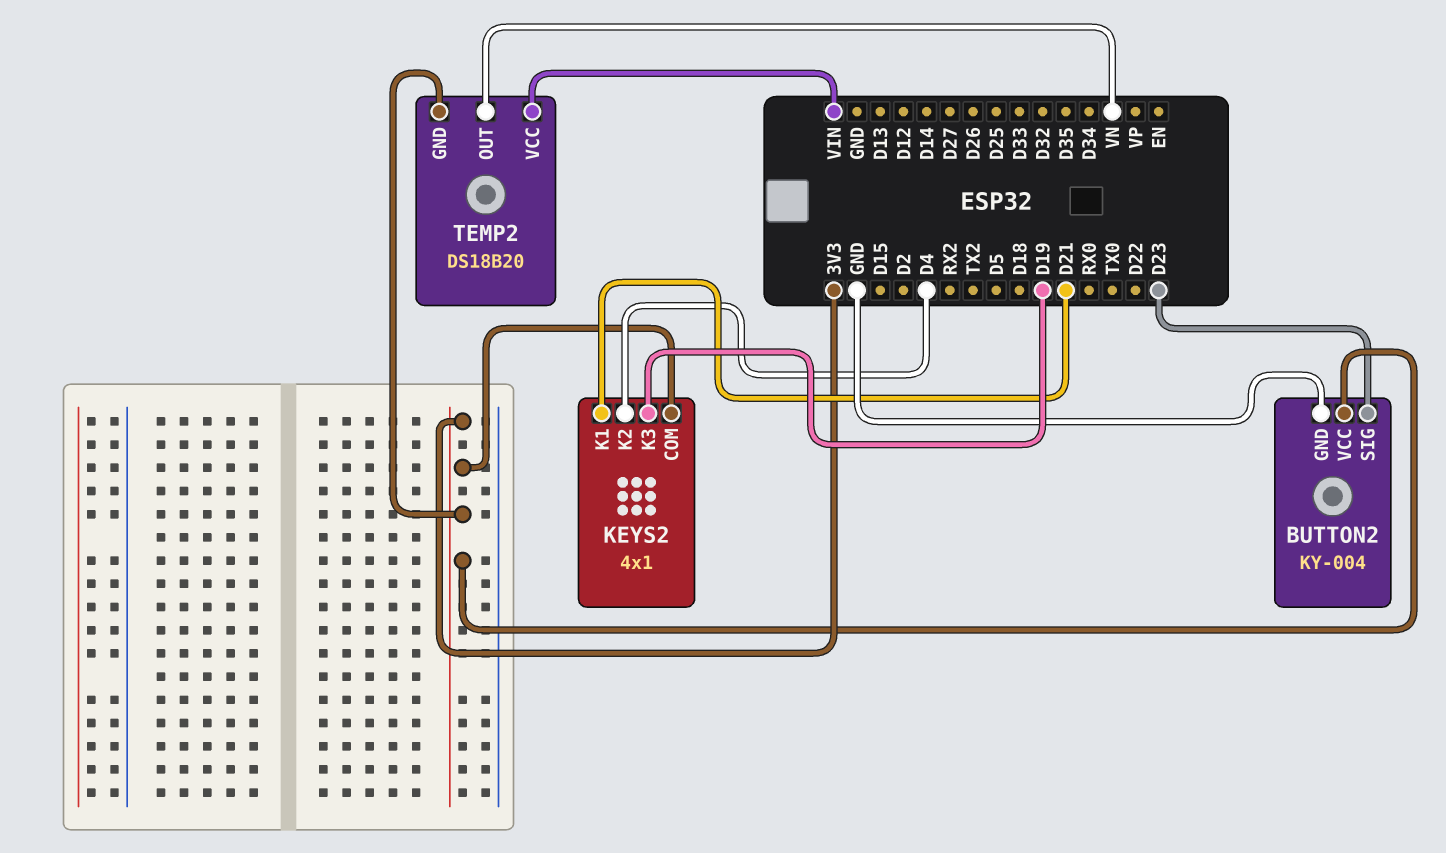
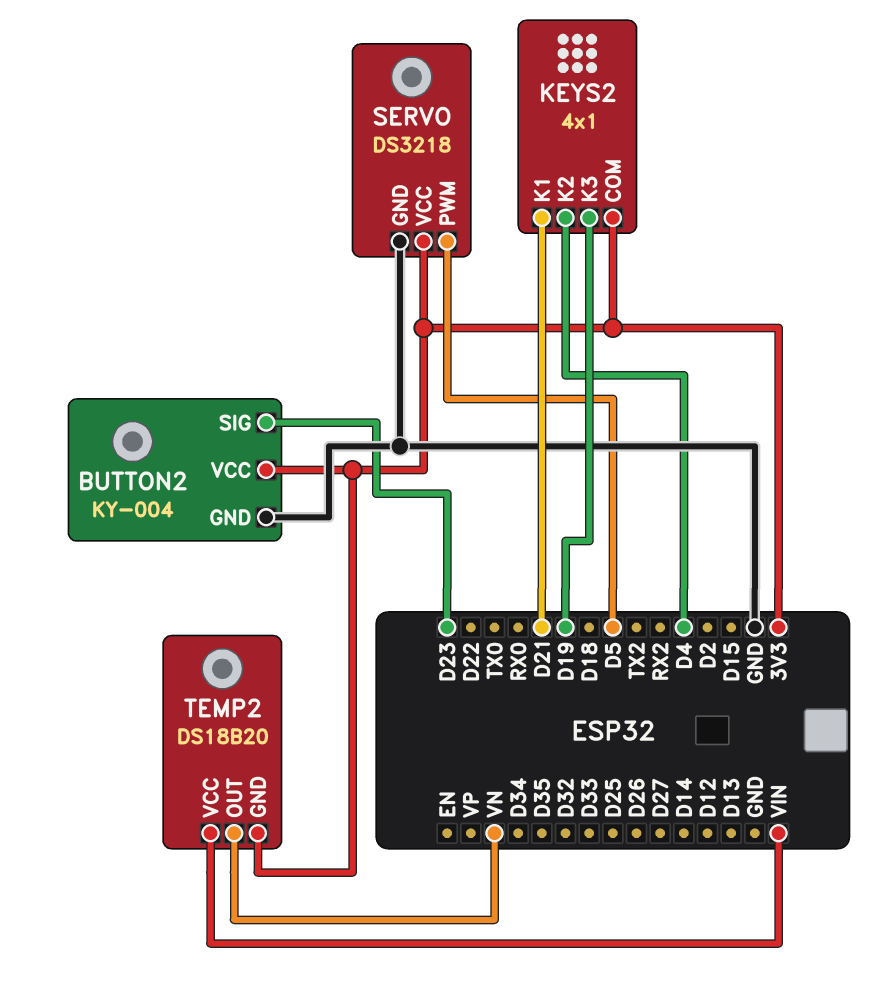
SERVO: none -> DS3218
SERVO pin GND: none -> GND
SERVO pin PWM: none -> D5
SERVO pin VCC: none -> 3V3

